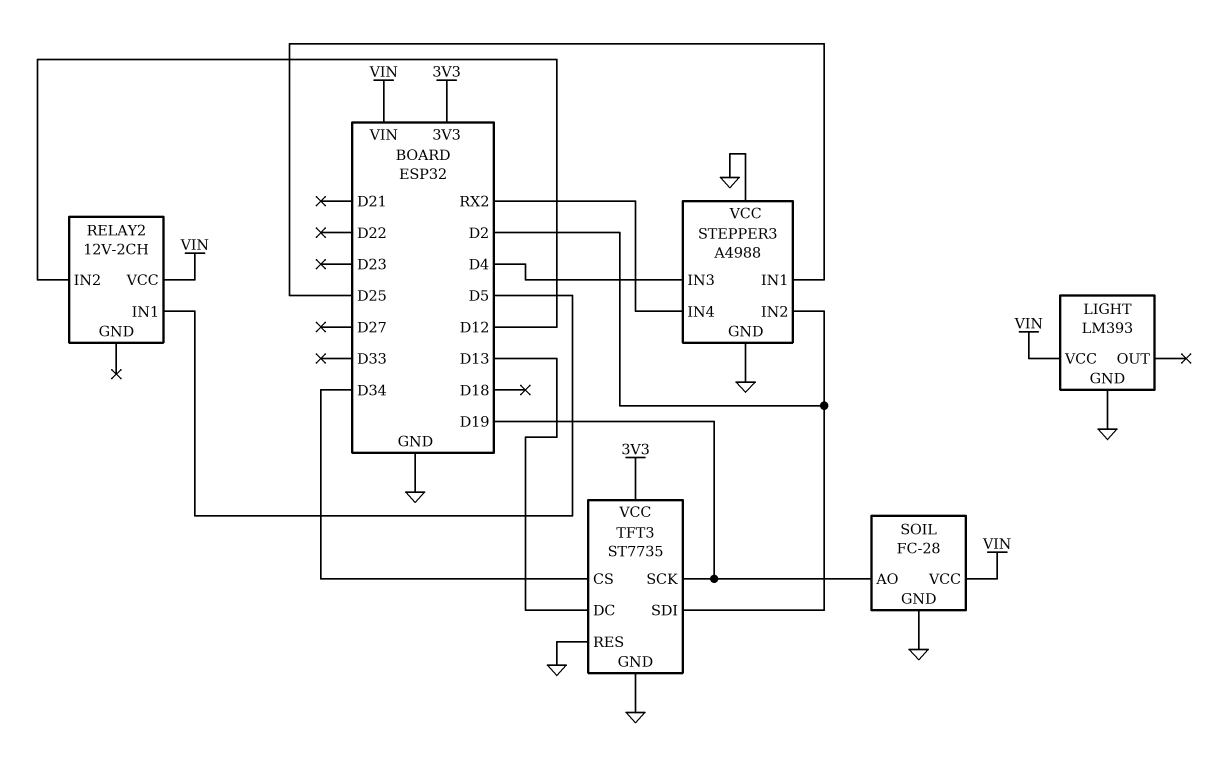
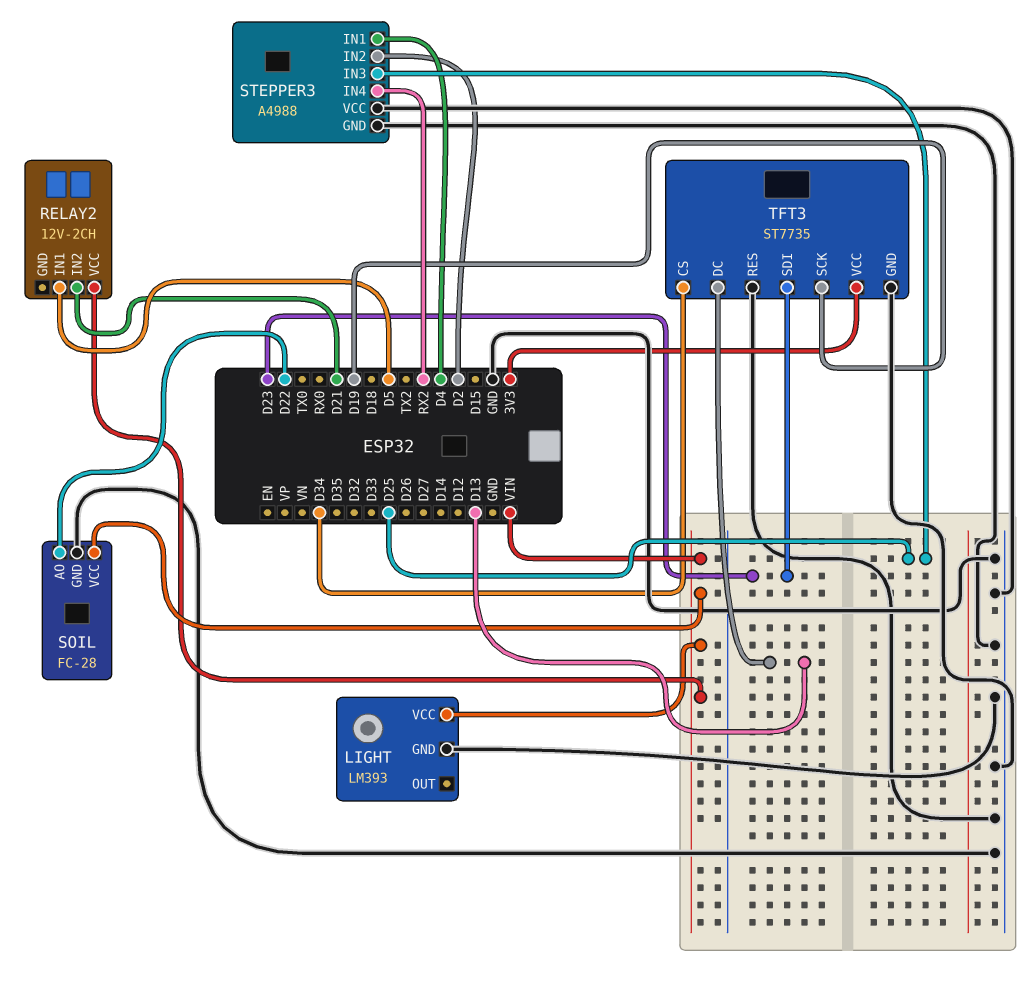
RELAY2 pin IN2: D12 -> D21
SOIL pin AO: D19 -> D22
STEPPER3 pin IN1: D25 -> D4
STEPPER3 pin IN3: D4 -> D25
TFT3 pin SDI: D2 -> D23

